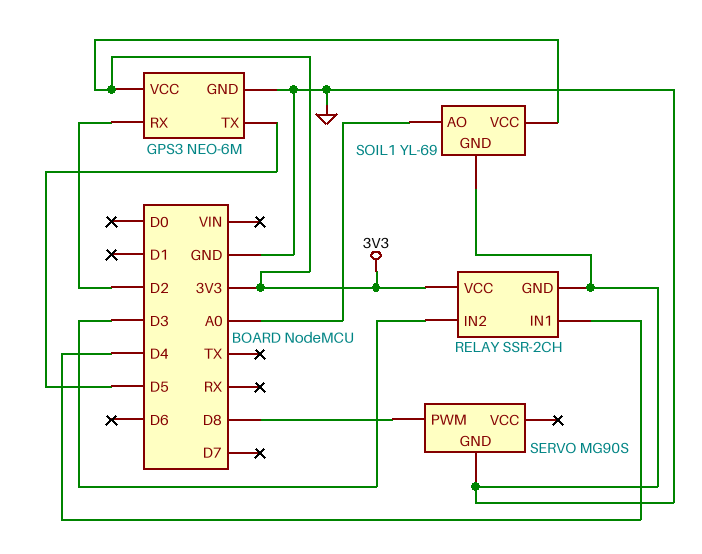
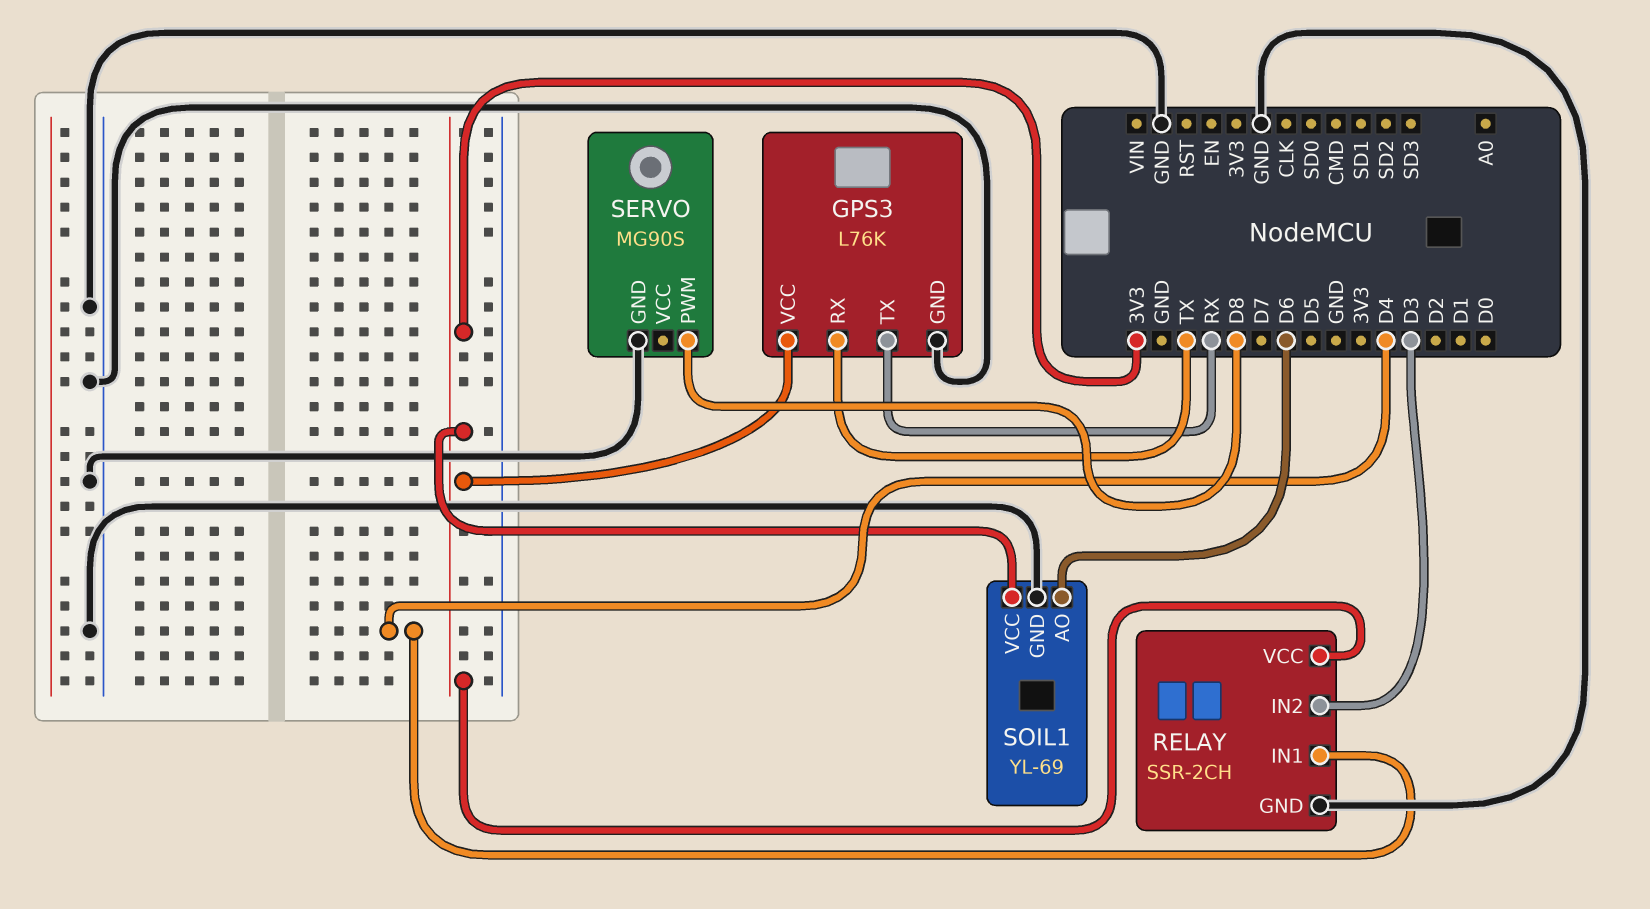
GPS3: NEO-6M -> L76K
GPS3 pin RX: D2 -> TX
GPS3 pin TX: D5 -> RX
SOIL1 pin AO: A0 -> D6

